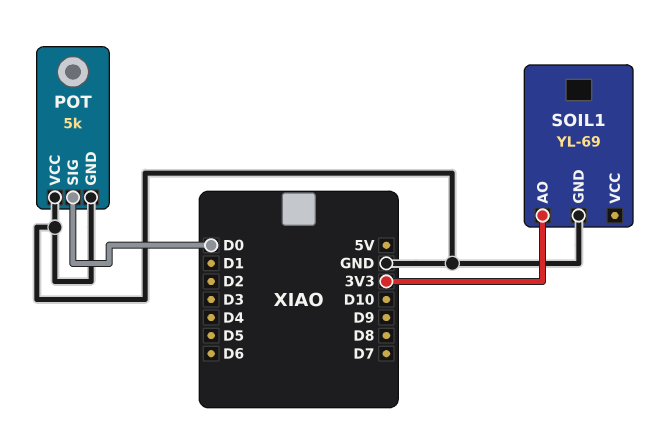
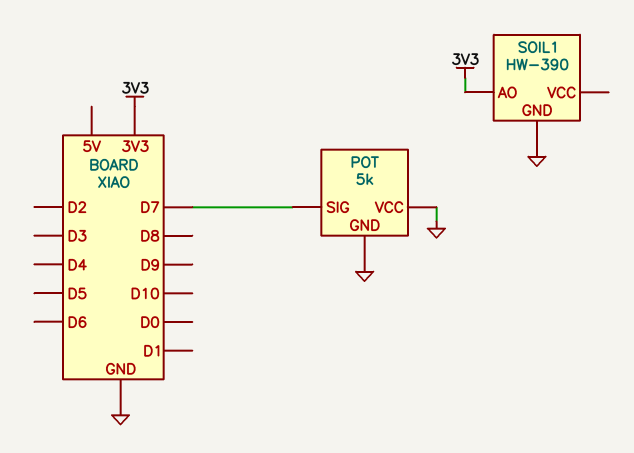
POT pin SIG: D0 -> D7
SOIL1: YL-69 -> HW-390

